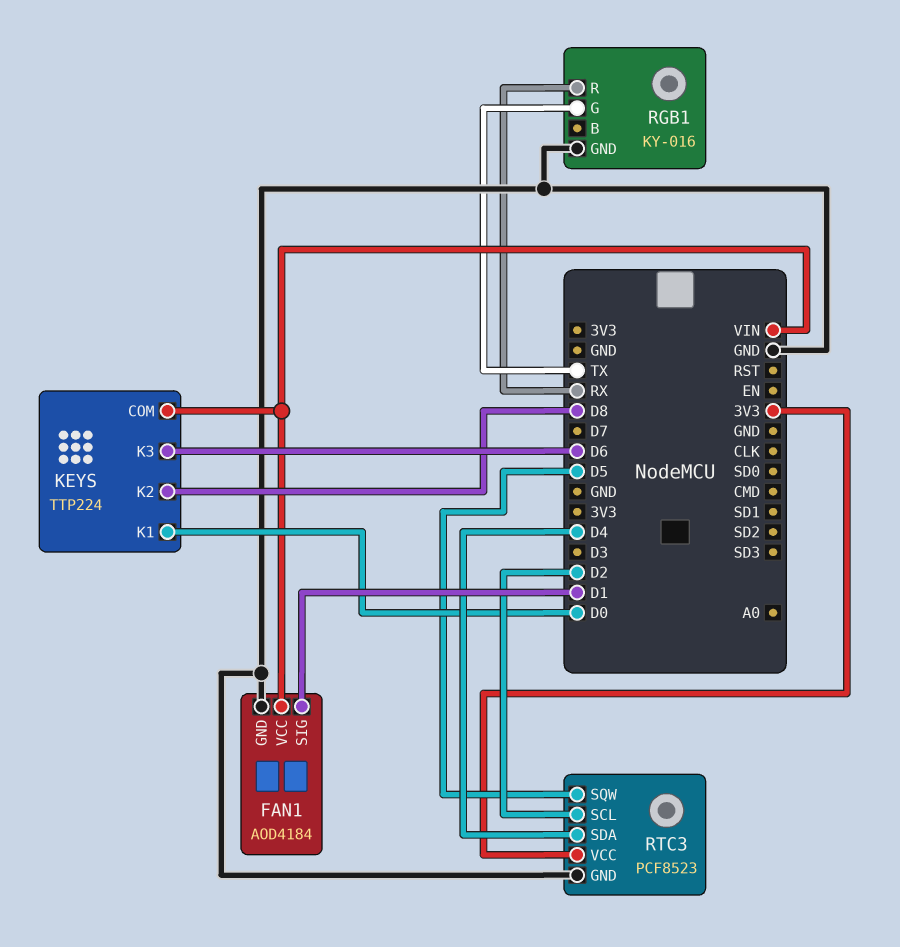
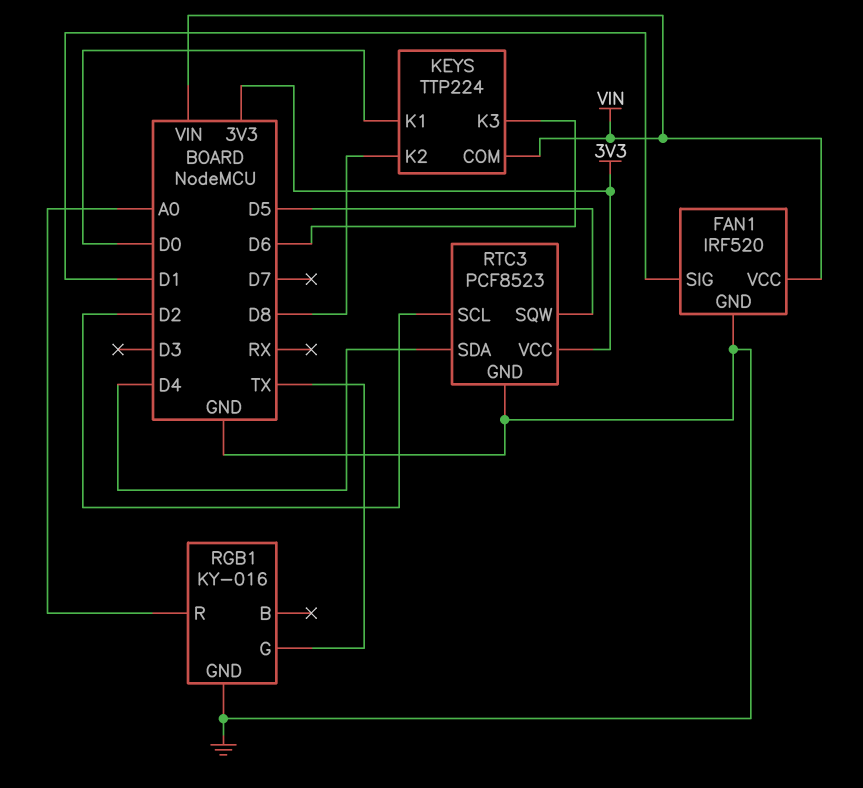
FAN1: AOD4184 -> IRF520
RGB1 pin R: RX -> A0

